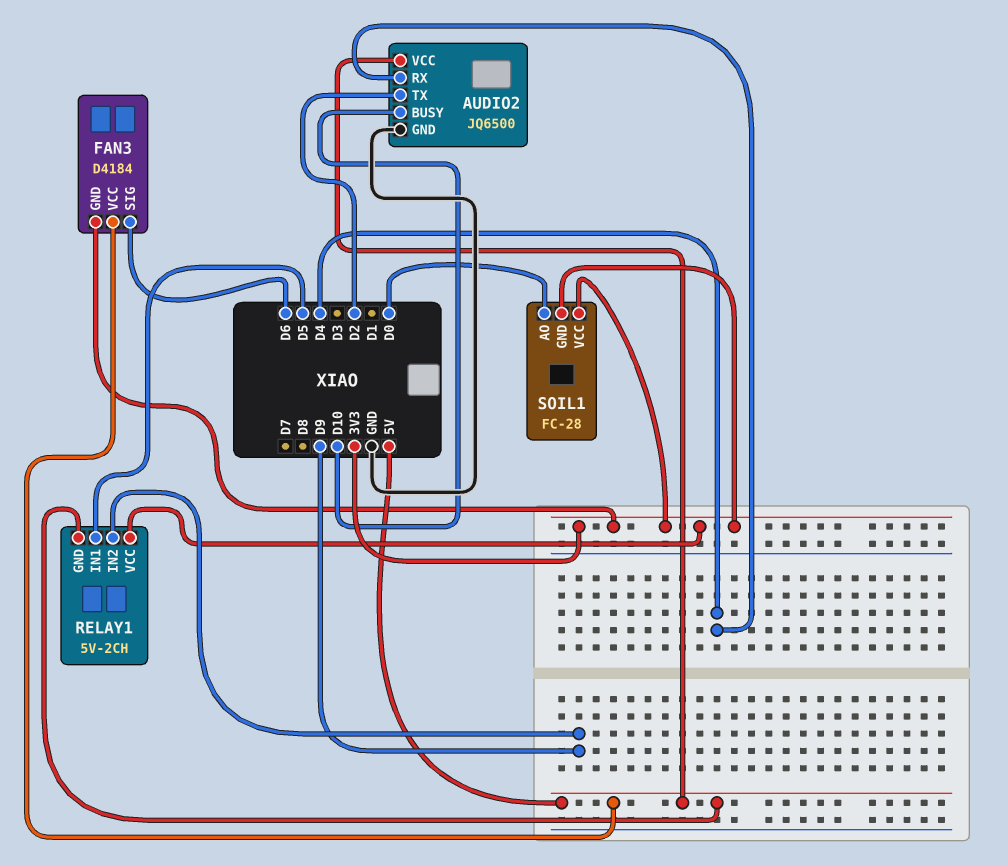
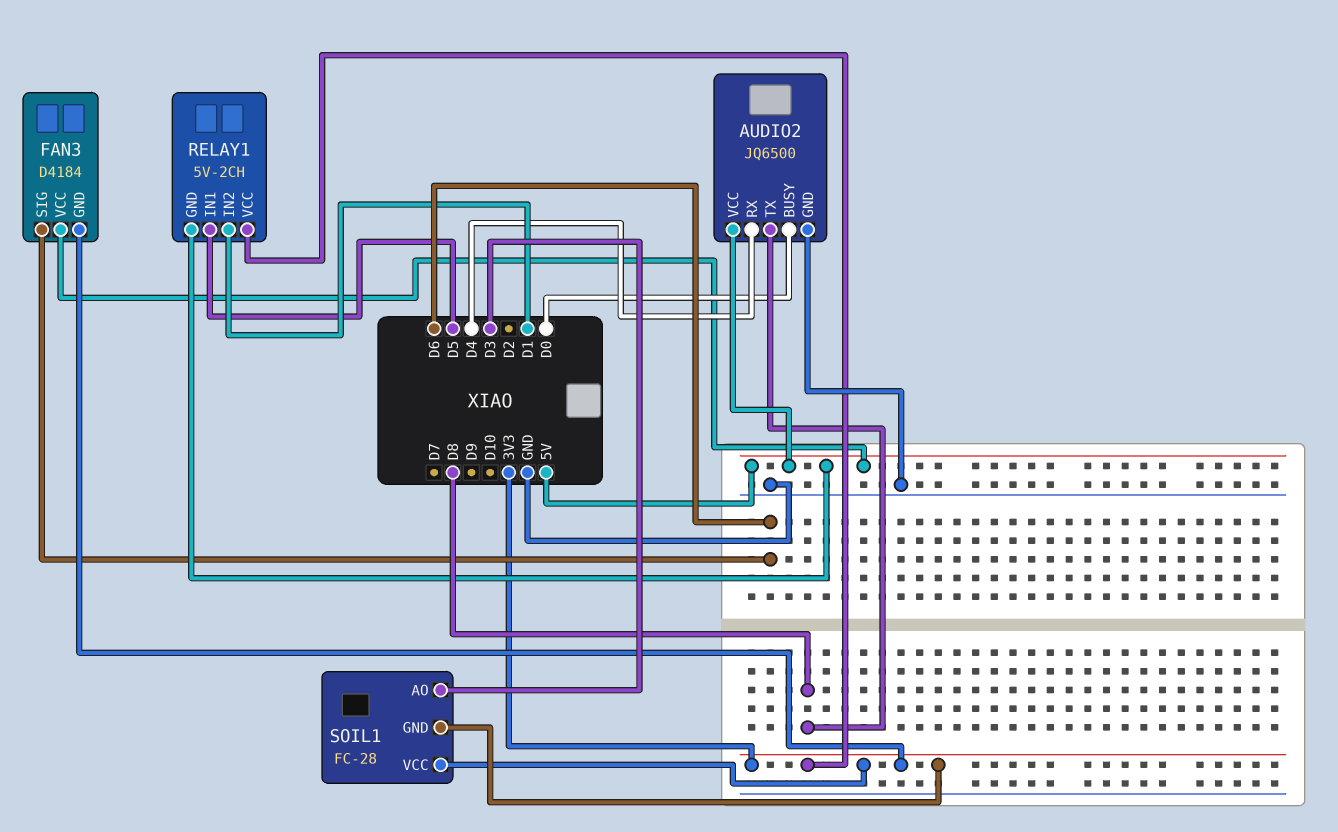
AUDIO2 pin BUSY: D10 -> D0
AUDIO2 pin TX: D2 -> D8
RELAY1 pin IN2: D9 -> D1
SOIL1 pin AO: D0 -> D3

